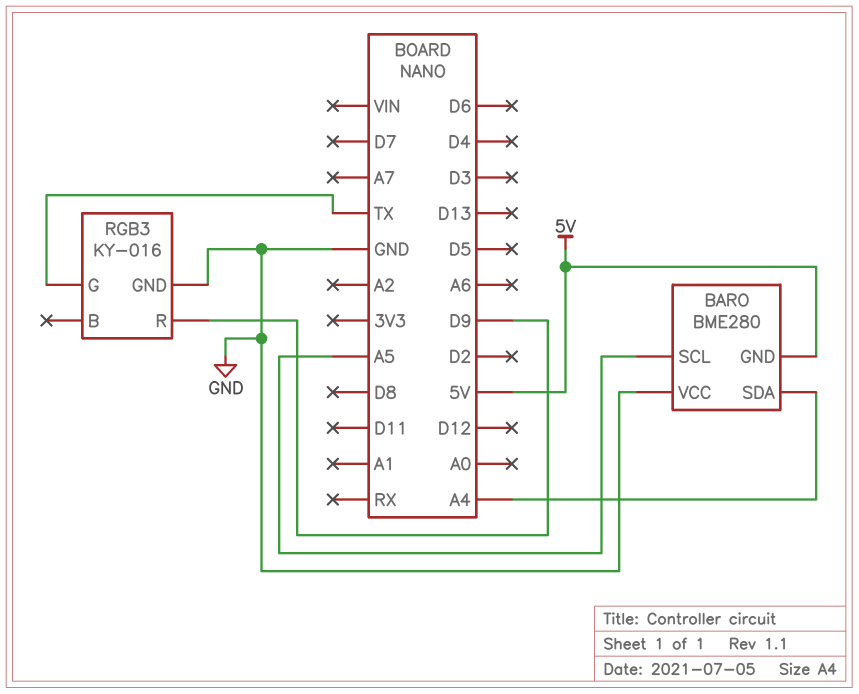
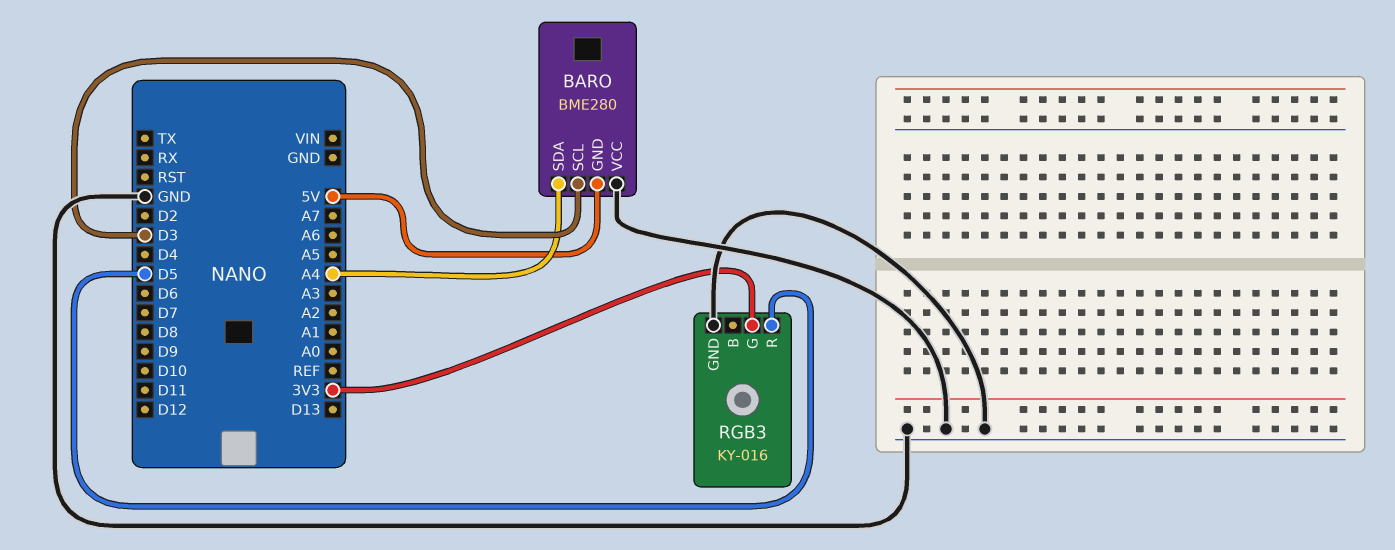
BARO pin SCL: A5 -> D3
RGB3 pin G: TX -> 3V3
RGB3 pin R: D9 -> D5

